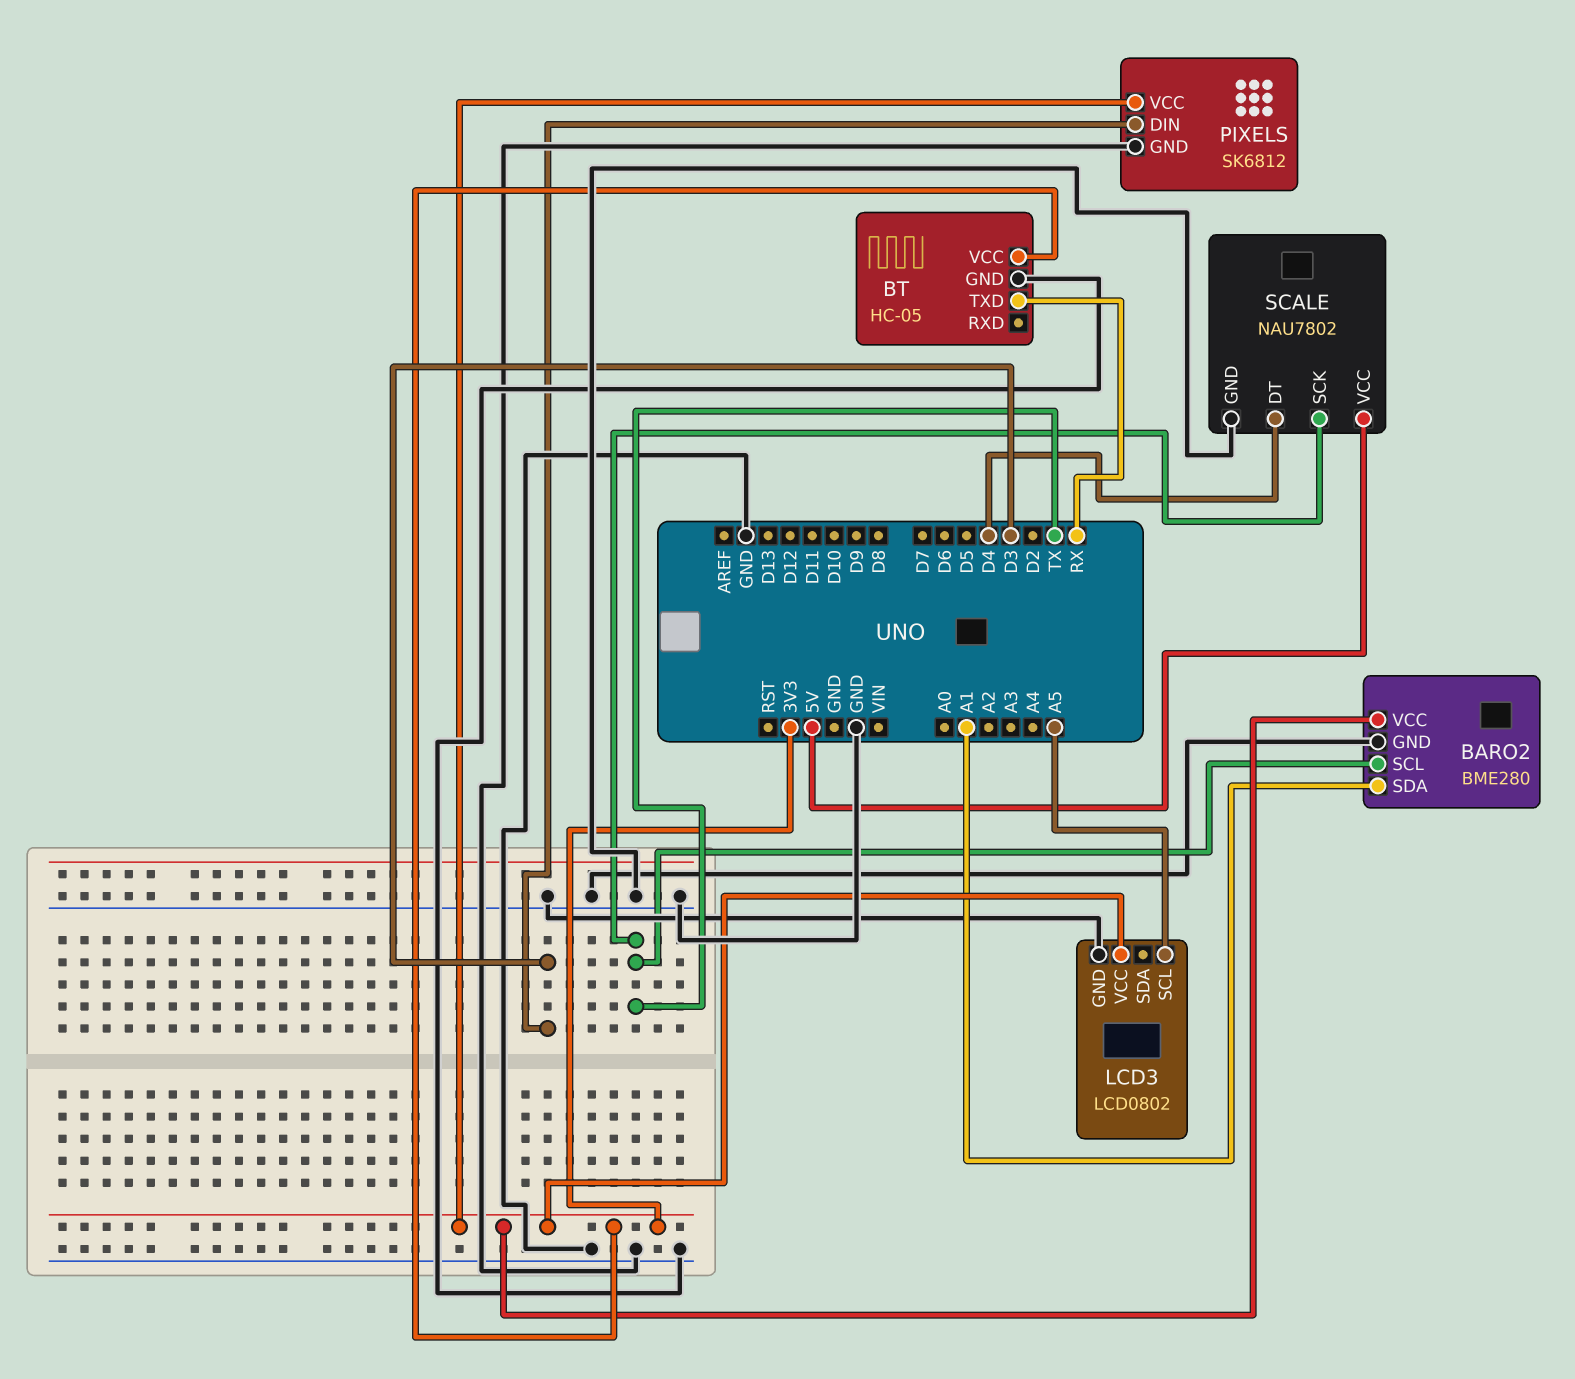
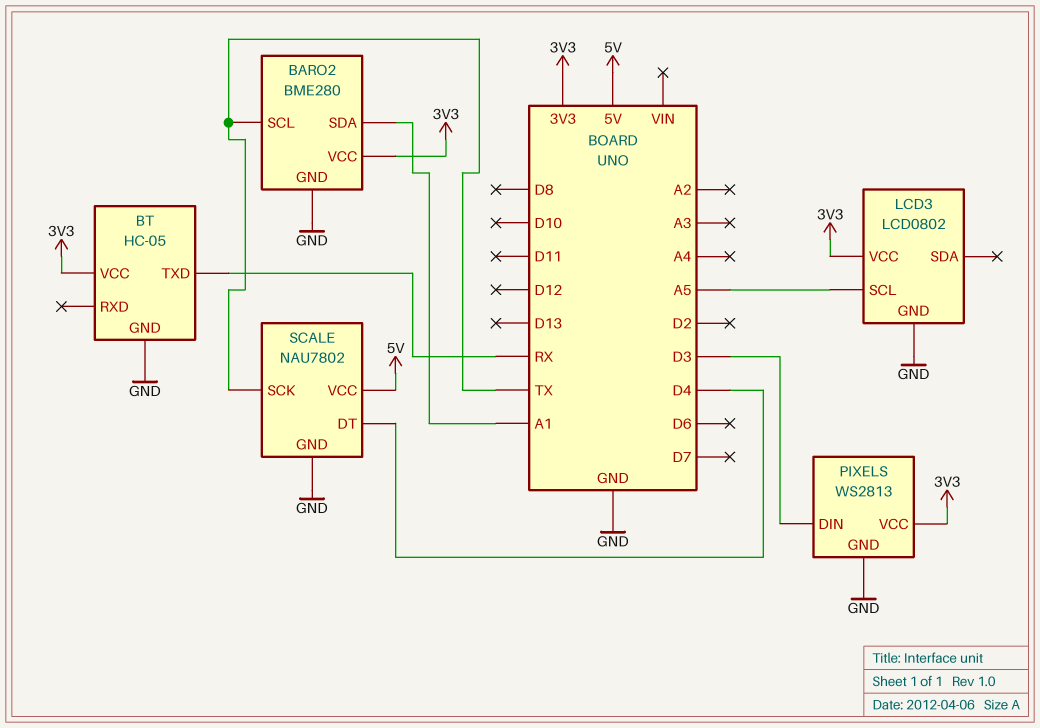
PIXELS: SK6812 -> WS2813

